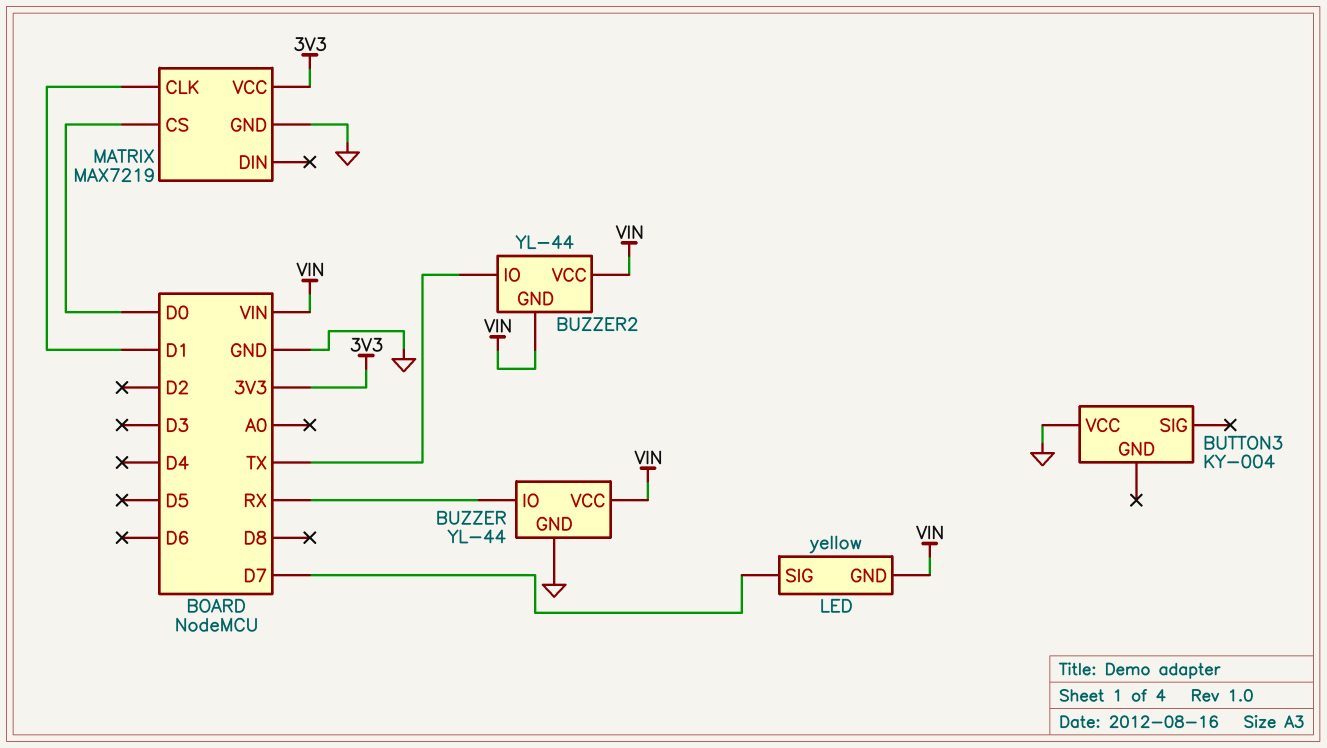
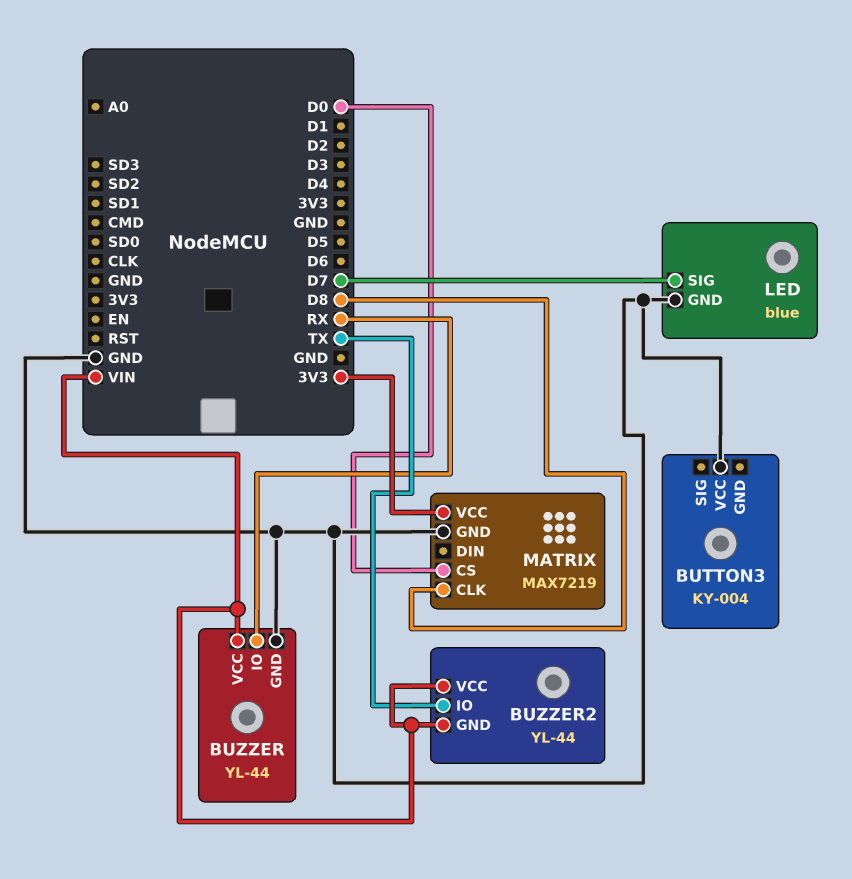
LED: yellow -> blue
LED pin GND: VIN -> GND
MATRIX pin CLK: D1 -> D8

